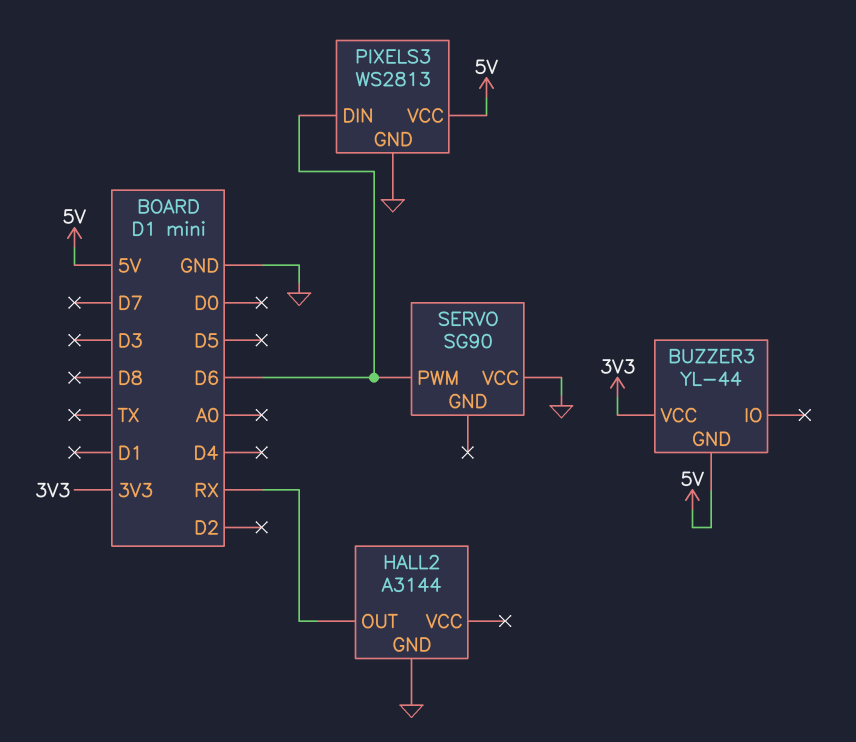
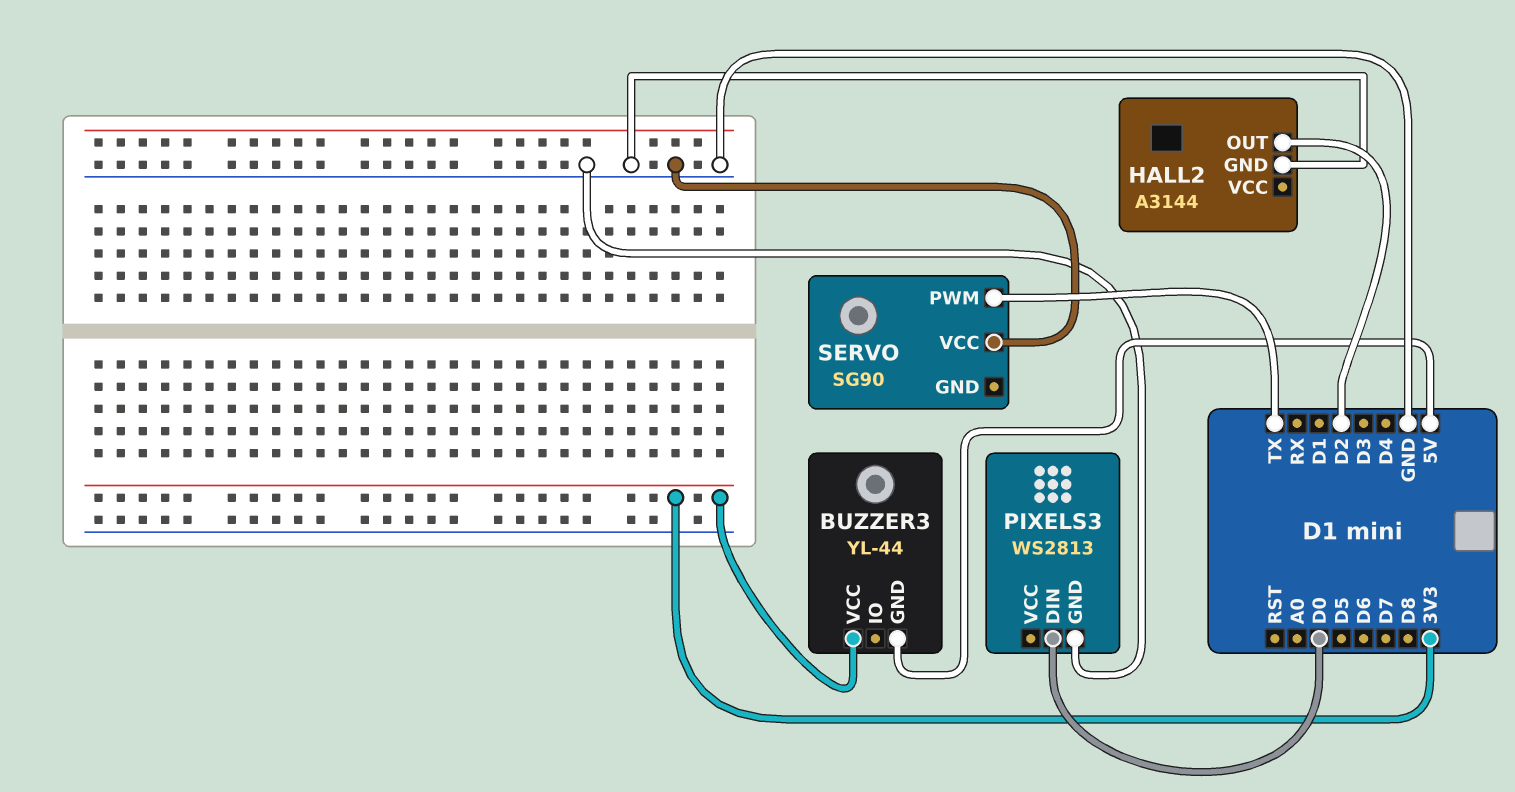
HALL2 pin OUT: RX -> D2
PIXELS3 pin DIN: D6 -> D0
PIXELS3 pin VCC: 5V -> none
SERVO pin PWM: D6 -> TX

